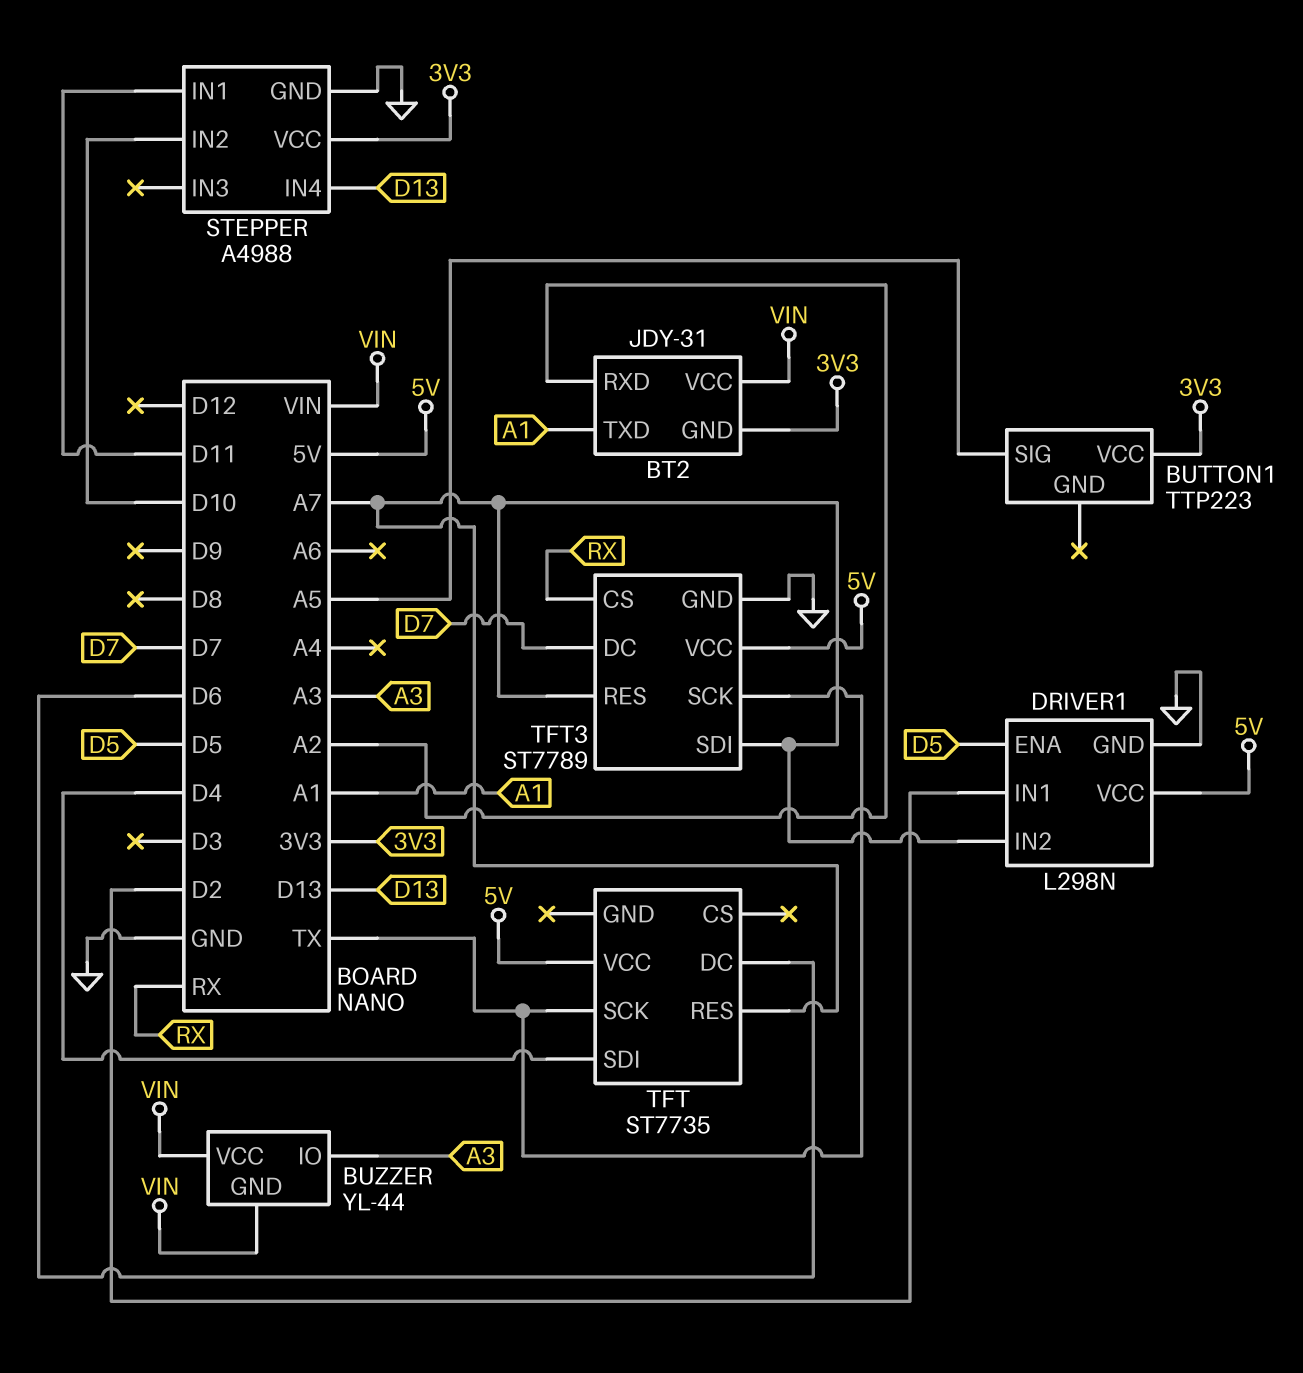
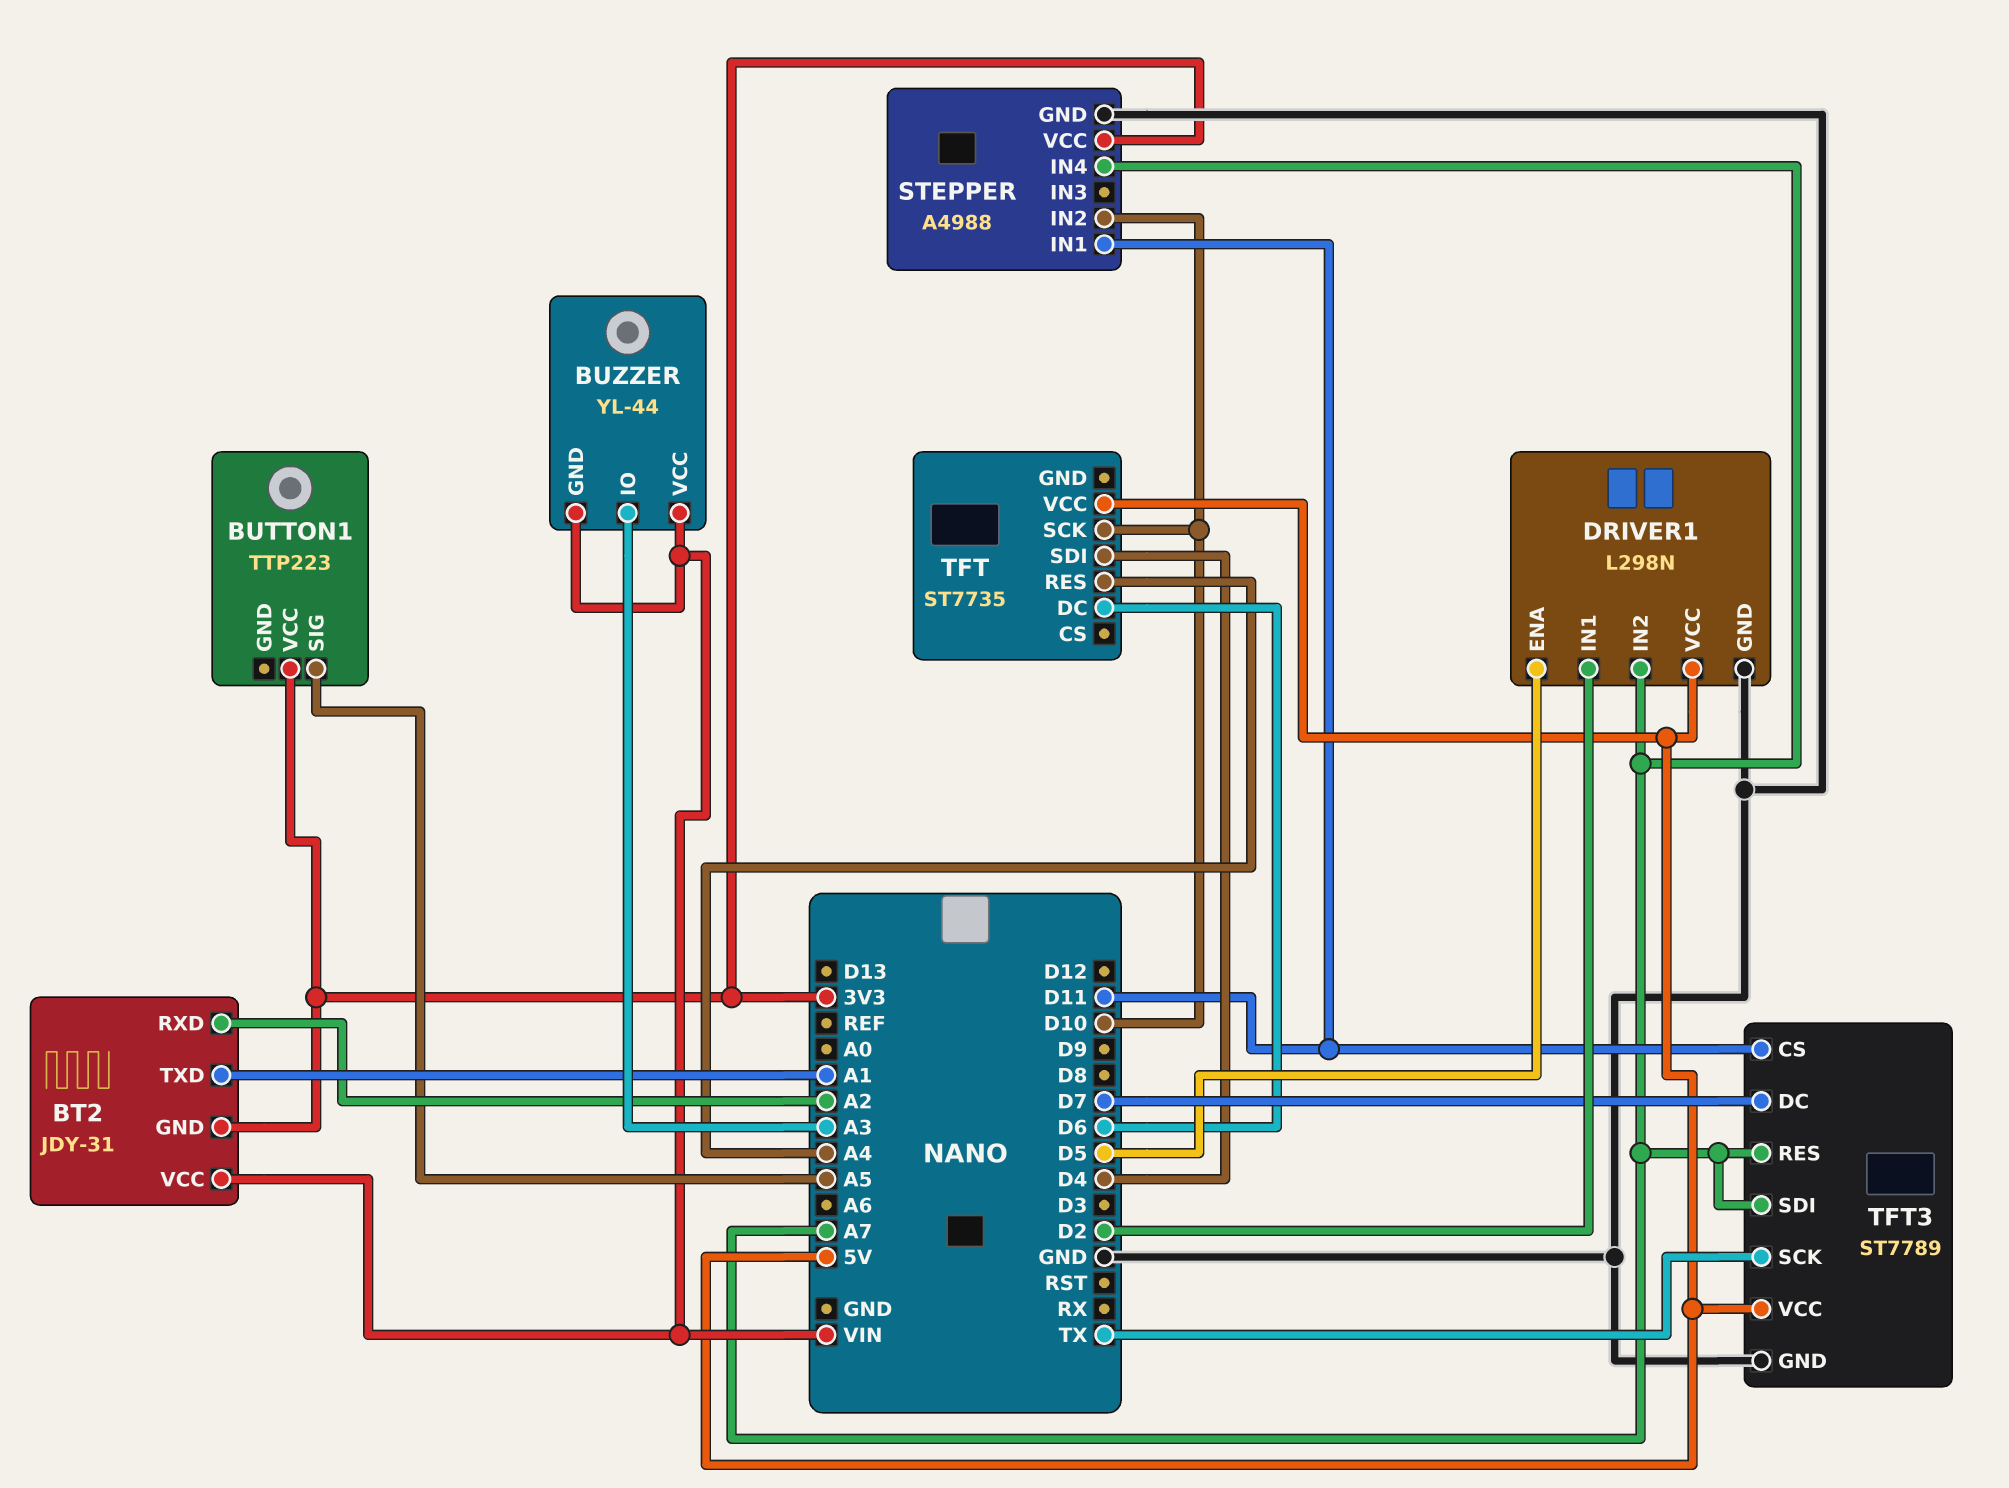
STEPPER pin IN4: D13 -> A7
TFT pin RES: A7 -> A4
TFT pin SCK: TX -> D10
TFT3 pin CS: RX -> D11

